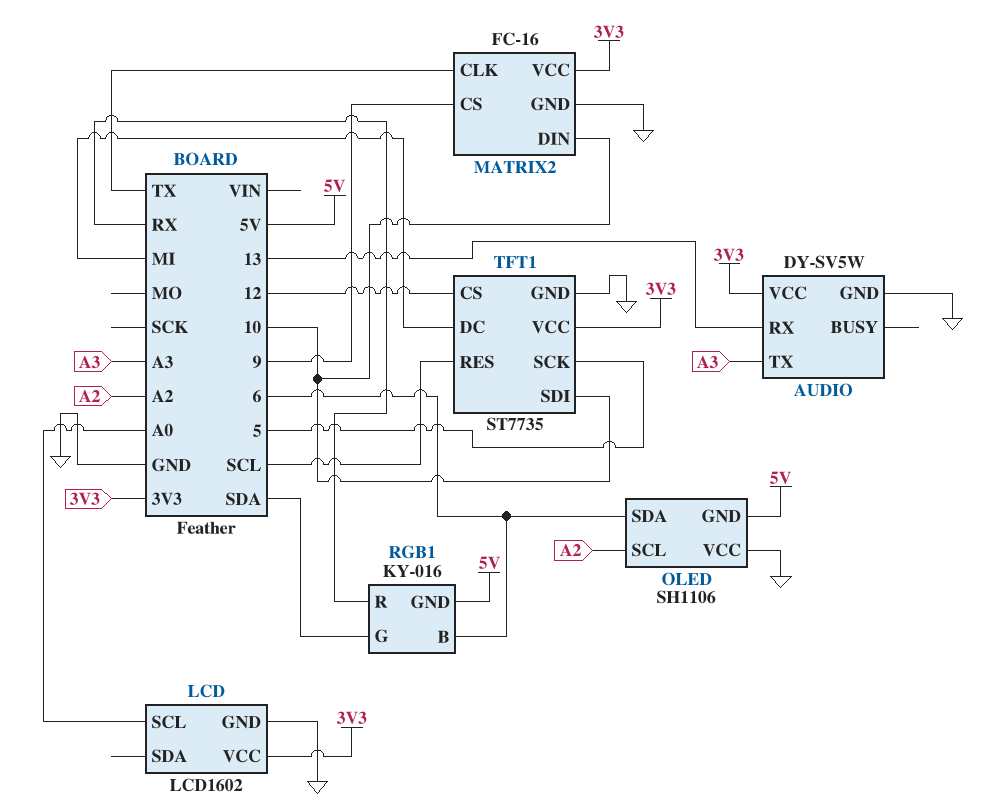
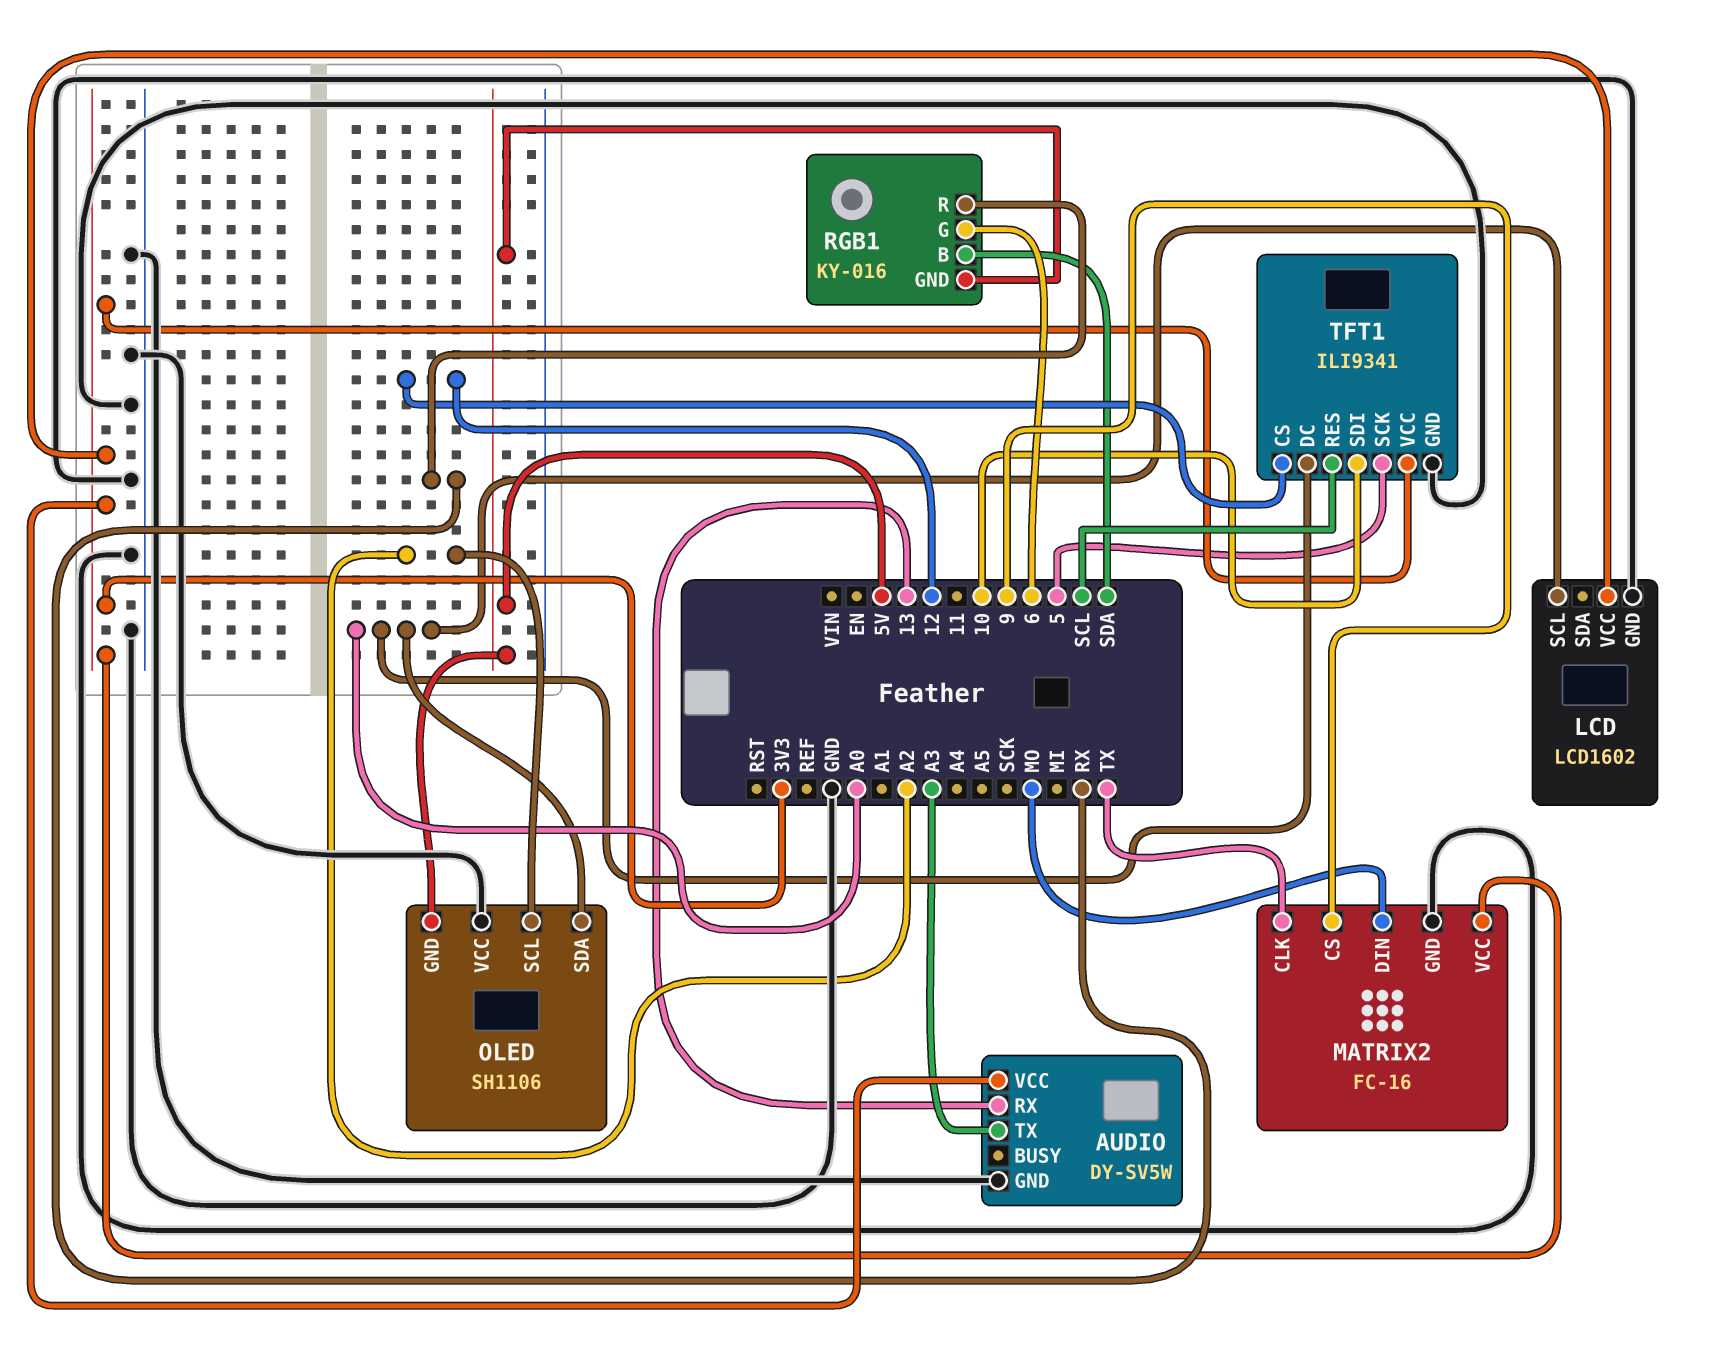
MATRIX2 pin DIN: 10 -> MO
OLED pin SDA: 6 -> A0
RGB1 pin B: 6 -> SDA
RGB1 pin G: SDA -> 6
TFT1: ST7735 -> ILI9341
TFT1 pin DC: MI -> A0

